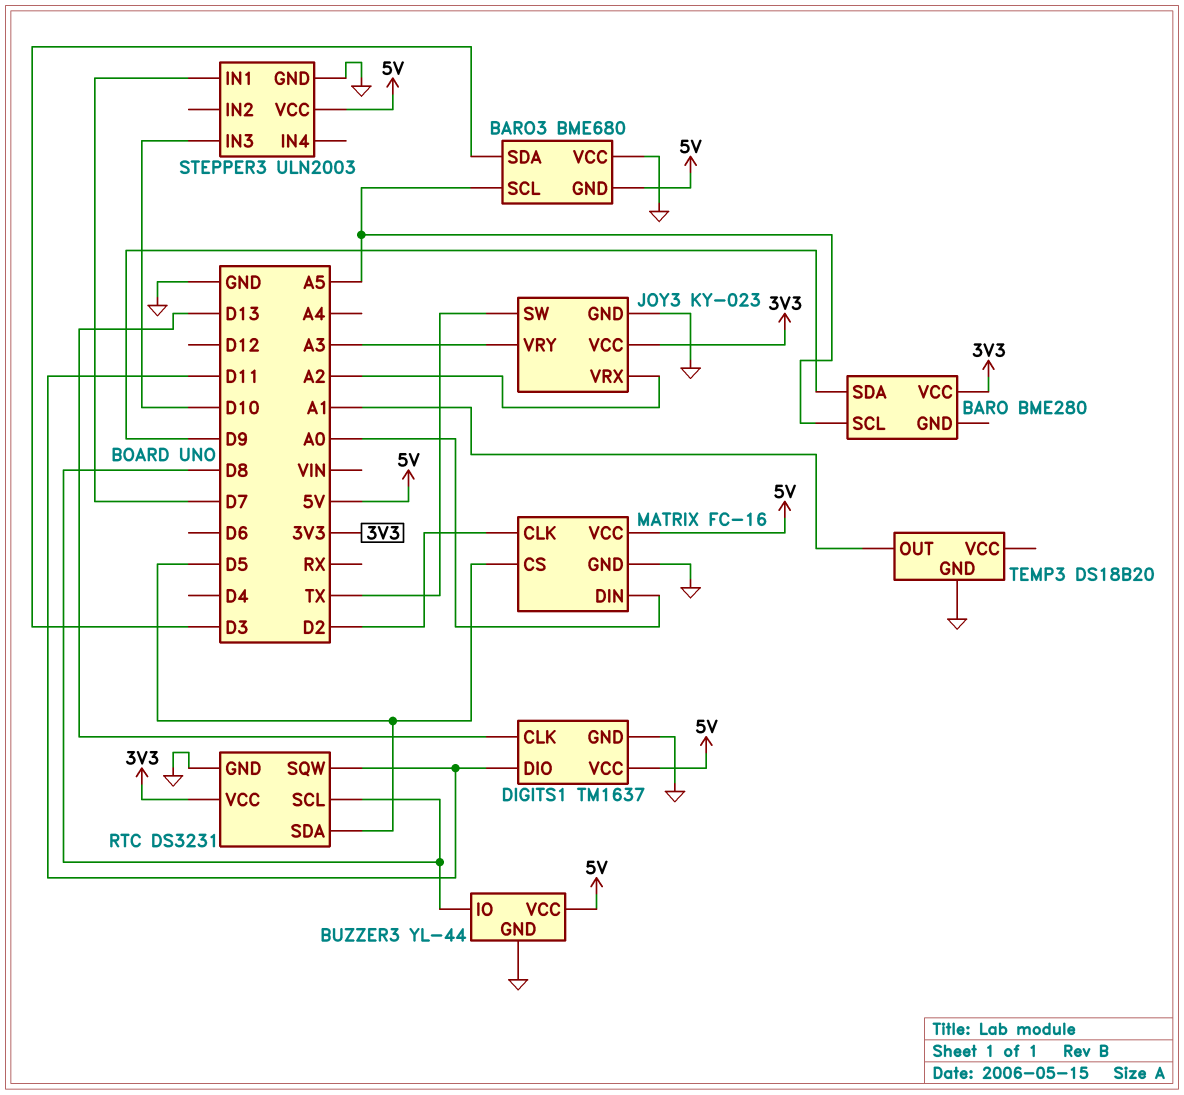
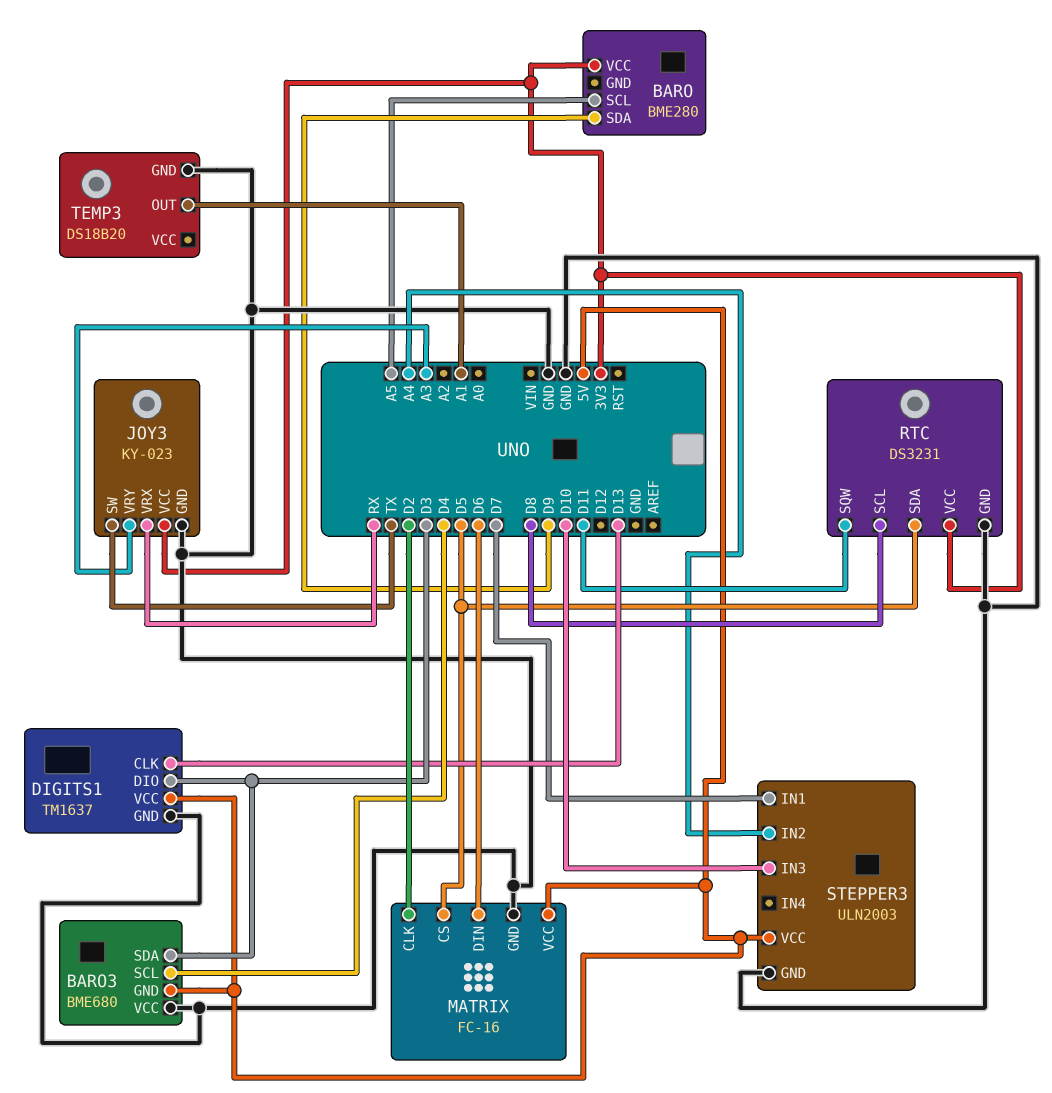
BARO3 pin SCL: A5 -> D4
BUZZER3: YL-44 -> none
BUZZER3 pin GND: GND -> none
BUZZER3 pin IO: D8 -> none
BUZZER3 pin VCC: 5V -> none
DIGITS1 pin DIO: D11 -> D3
JOY3 pin VRX: A2 -> RX
MATRIX pin DIN: A0 -> D6
STEPPER3 pin IN2: none -> A4

